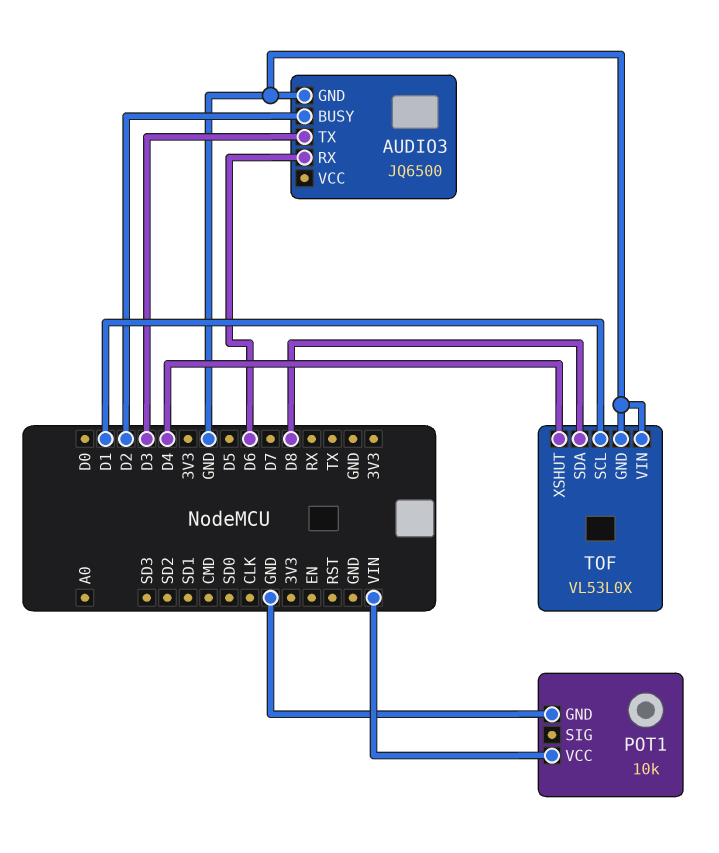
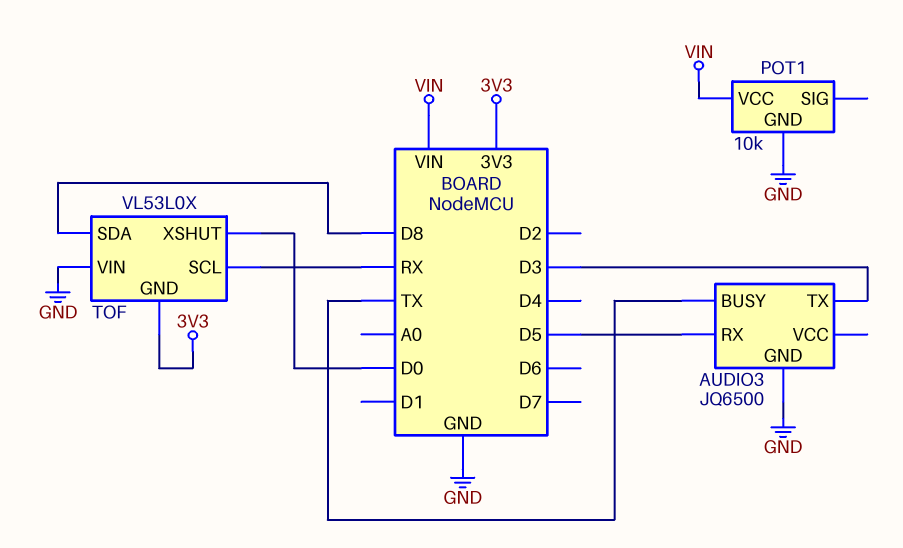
AUDIO3 pin BUSY: D2 -> TX
AUDIO3 pin RX: D6 -> D5
TOF pin GND: GND -> 3V3
TOF pin SCL: D1 -> RX
TOF pin XSHUT: D4 -> D0

